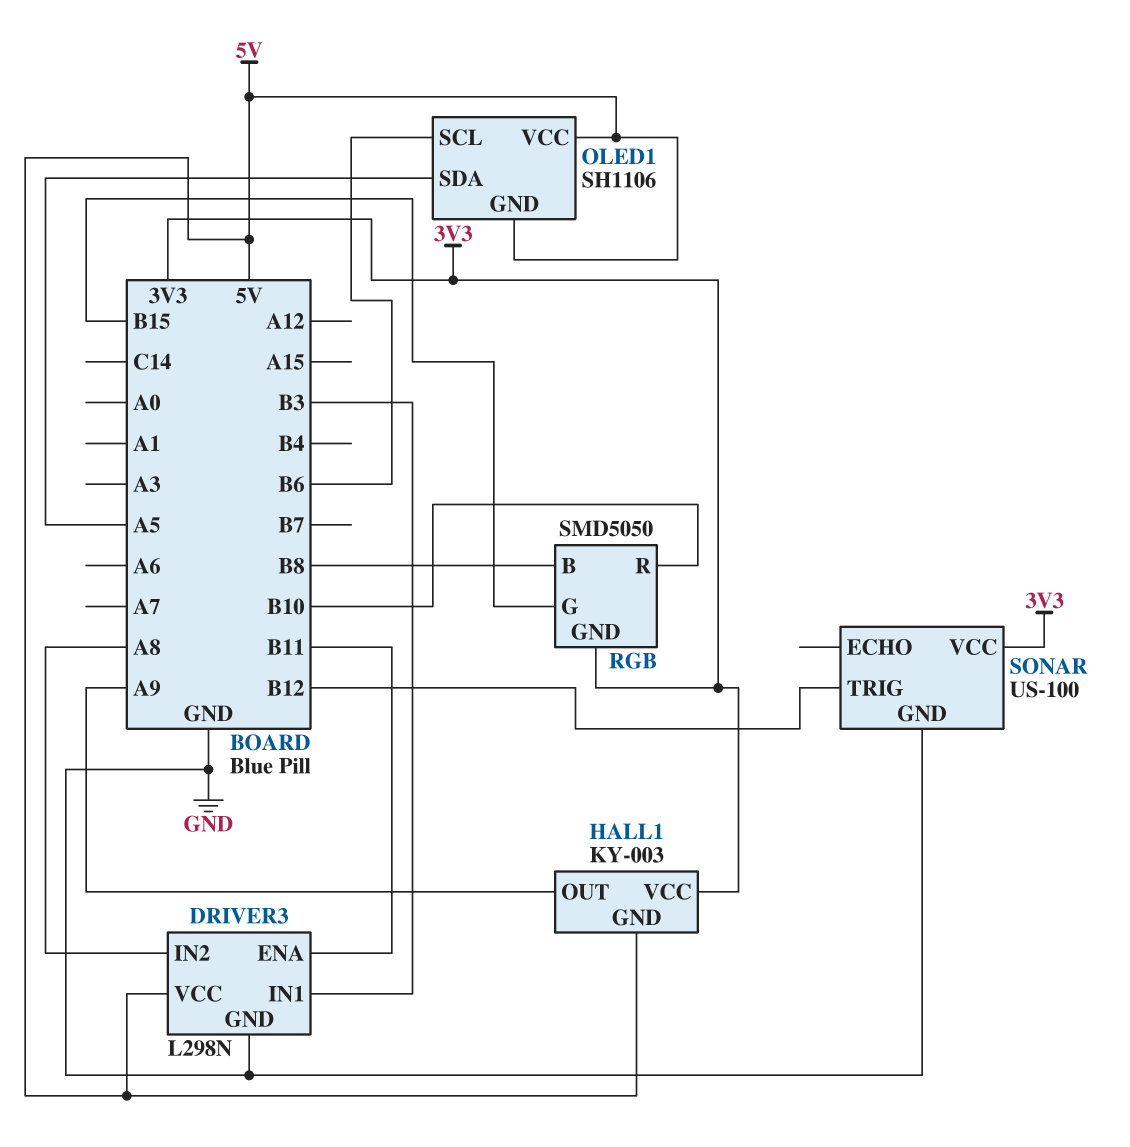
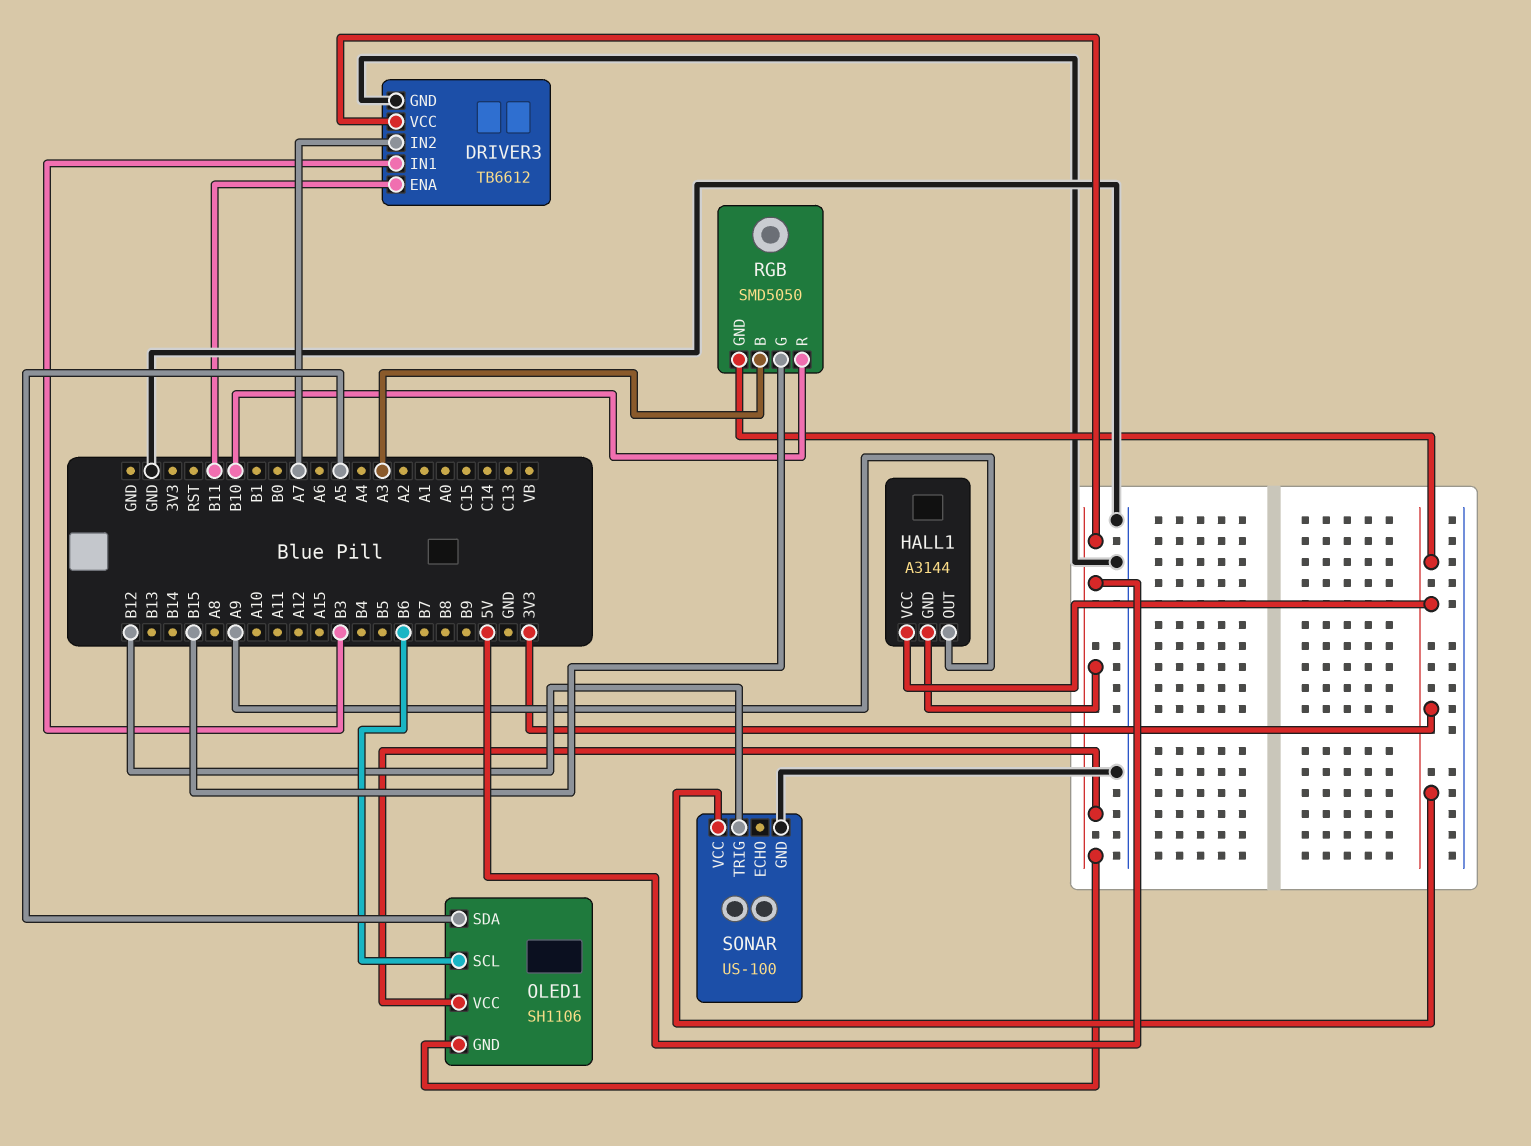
DRIVER3: L298N -> TB6612
DRIVER3 pin IN2: A8 -> A7
HALL1: KY-003 -> A3144
RGB pin B: B8 -> A3

